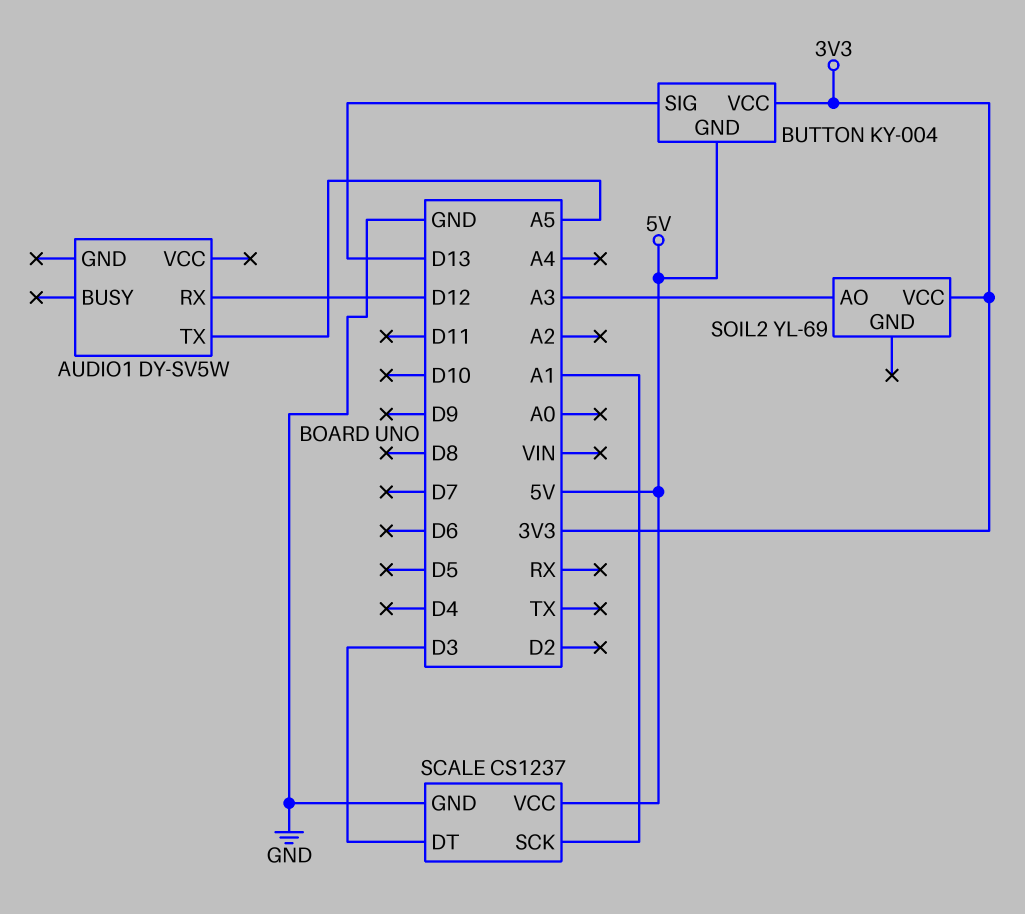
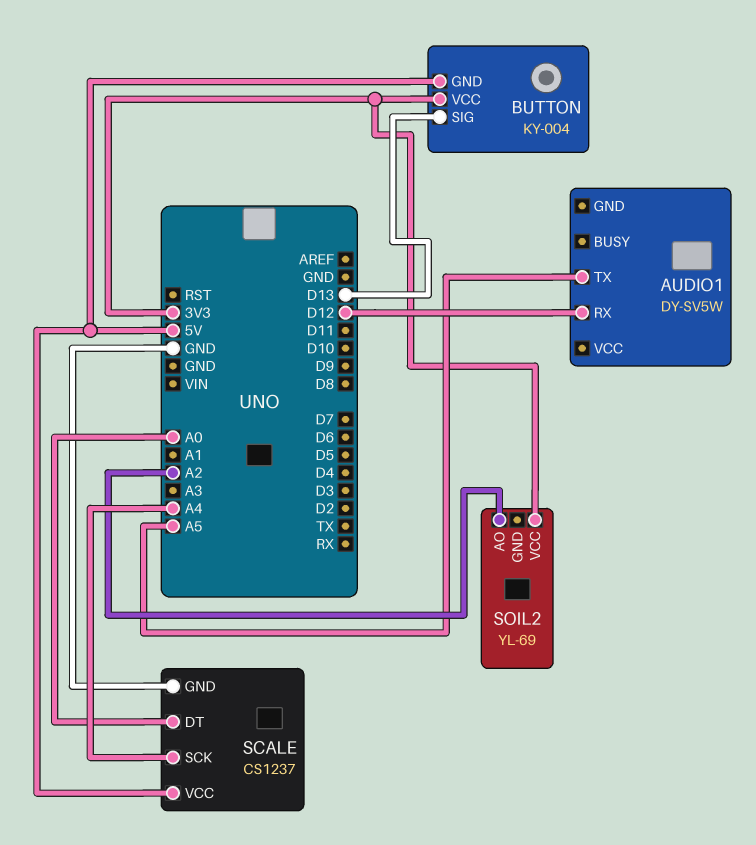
SCALE pin DT: D3 -> A0
SCALE pin SCK: A1 -> A4
SOIL2 pin AO: A3 -> A2

